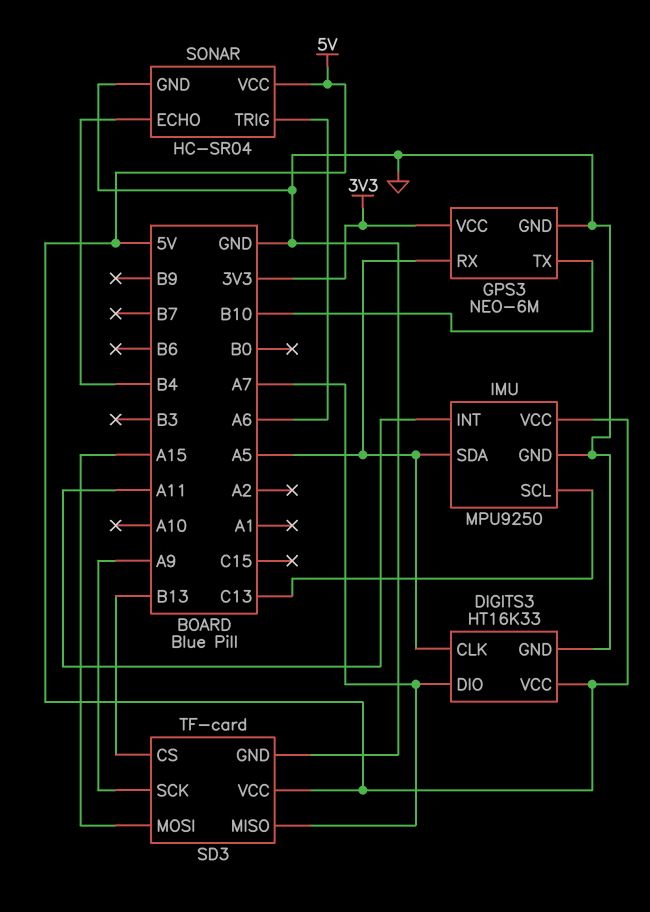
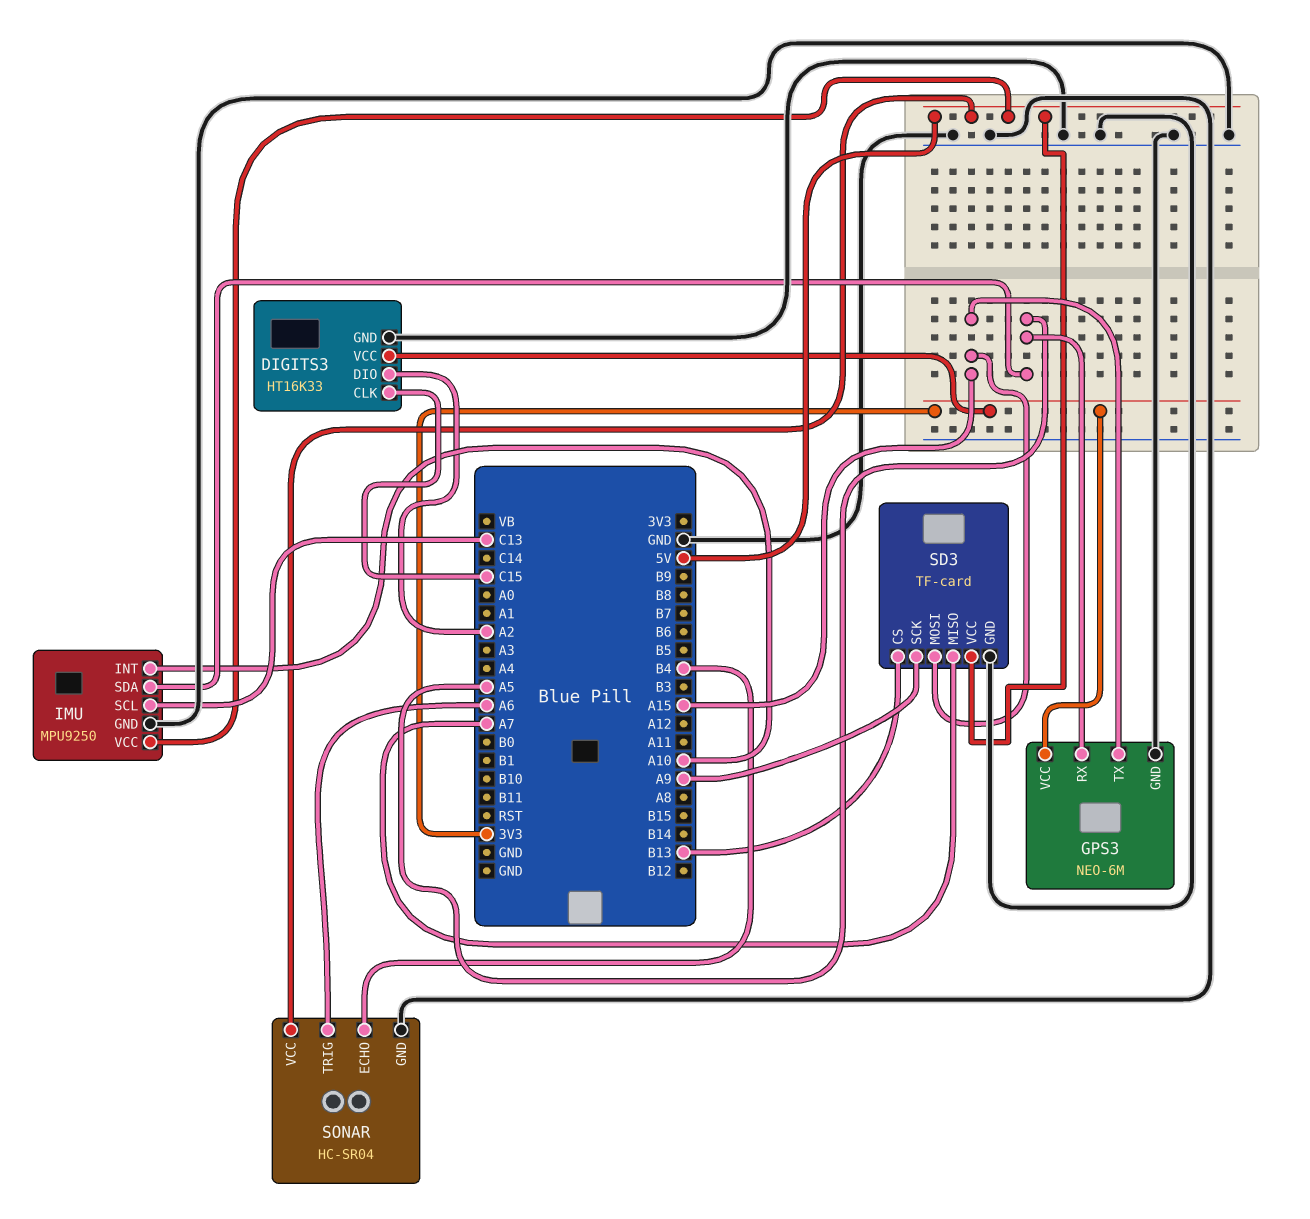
DIGITS3 pin CLK: A5 -> C15
DIGITS3 pin DIO: A7 -> A2
DIGITS3 pin VCC: 5V -> 3V3
GPS3 pin TX: B10 -> A15
IMU pin INT: A11 -> A10

